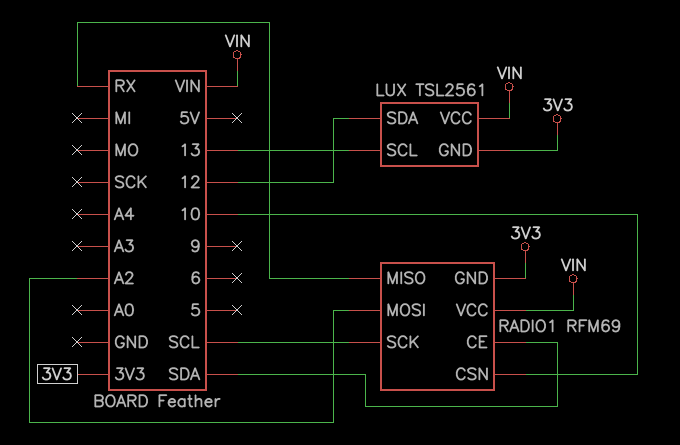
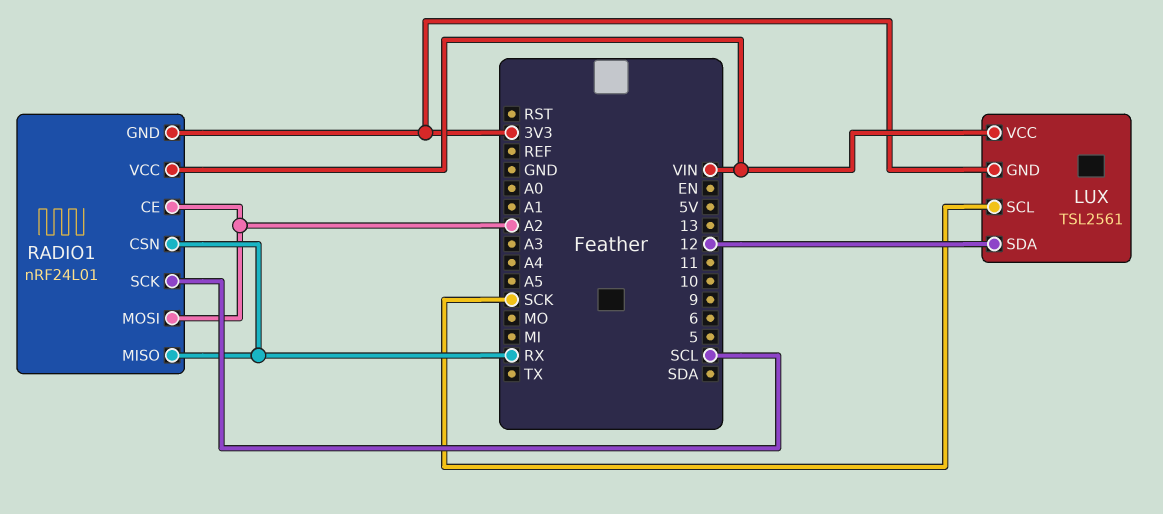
LUX pin SCL: 13 -> SCK
RADIO1: RFM69 -> nRF24L01
RADIO1 pin CE: SDA -> A2
RADIO1 pin CSN: 10 -> RX

